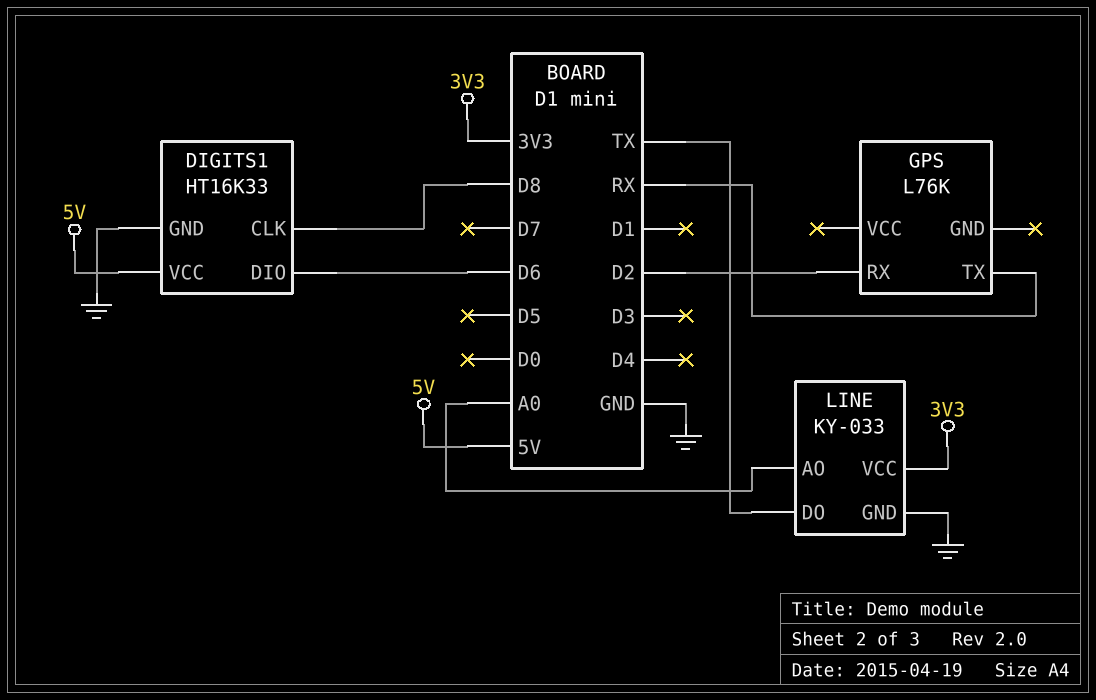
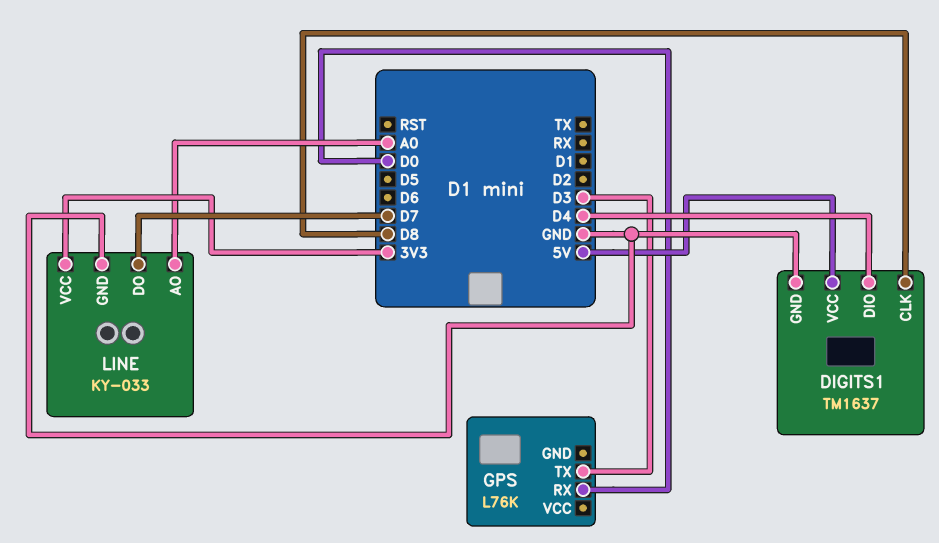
DIGITS1: HT16K33 -> TM1637
DIGITS1 pin DIO: D6 -> D4
GPS pin RX: D2 -> D0
GPS pin TX: RX -> D3
LINE pin DO: TX -> D7

